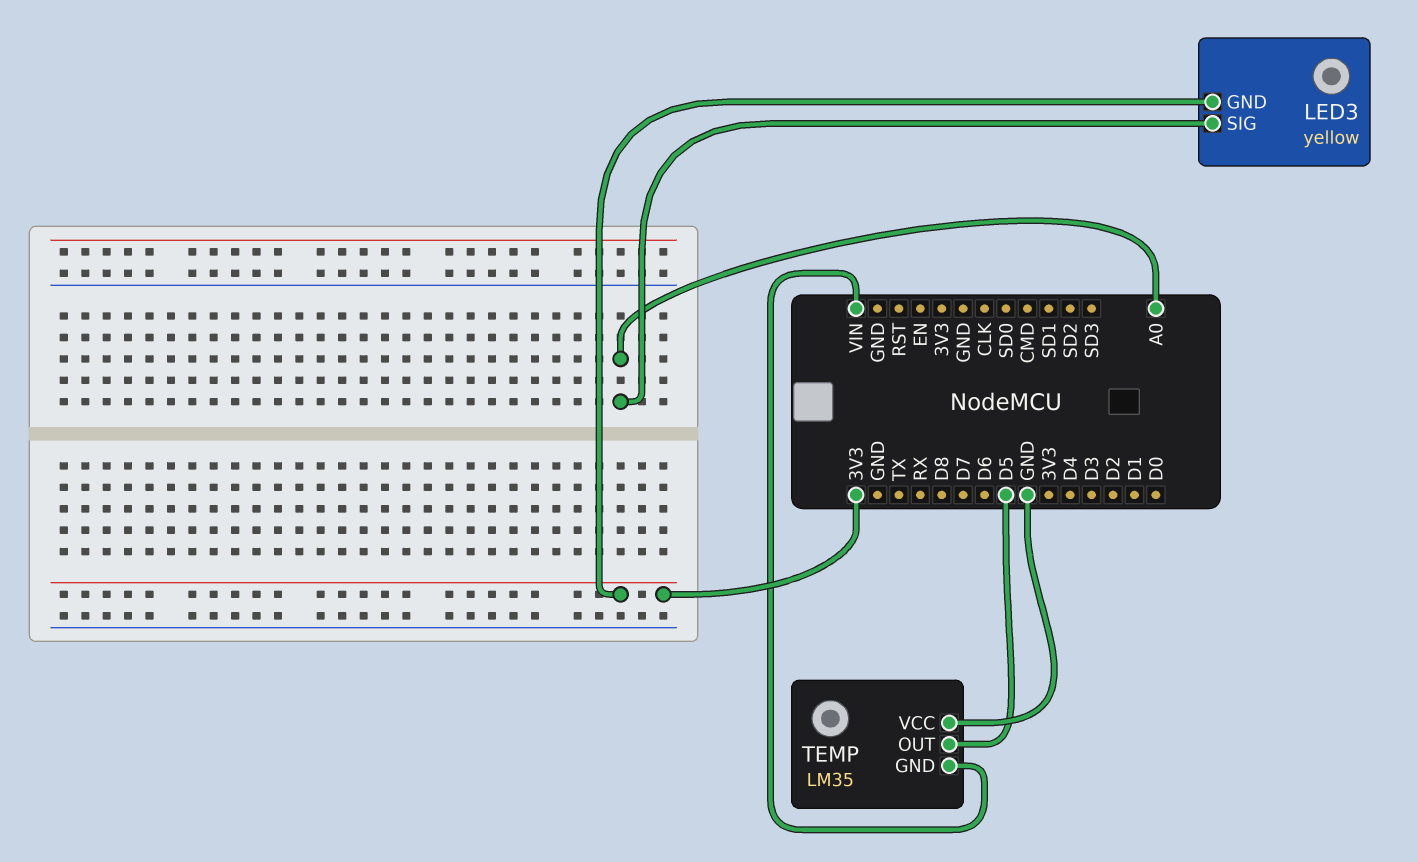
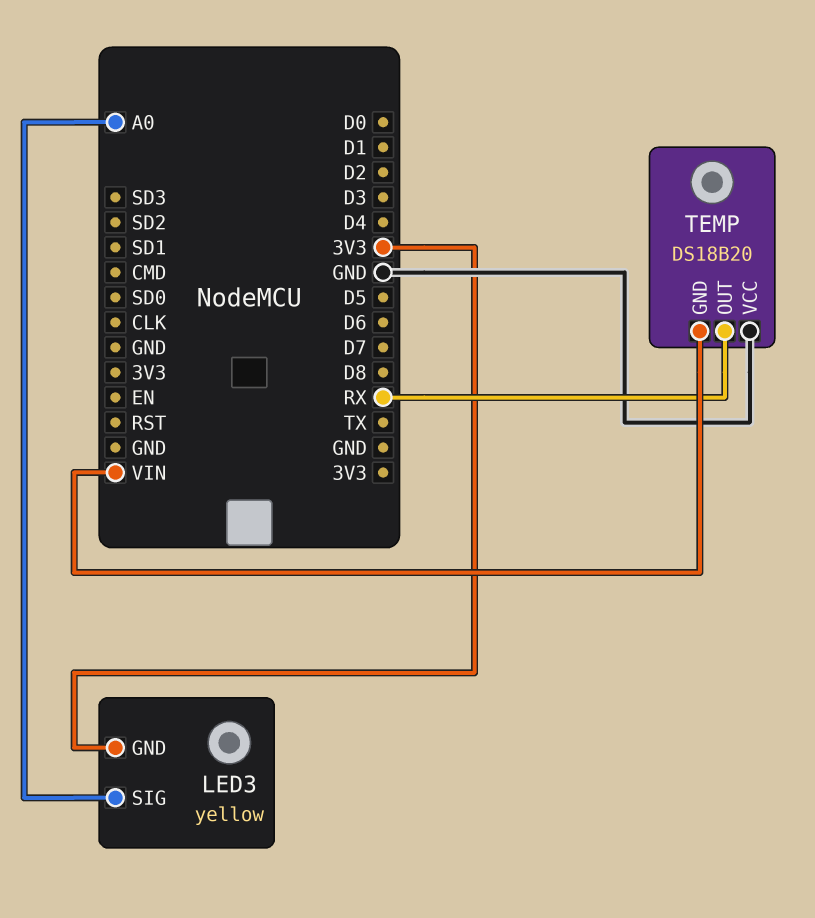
TEMP: LM35 -> DS18B20
TEMP pin OUT: D5 -> RX

